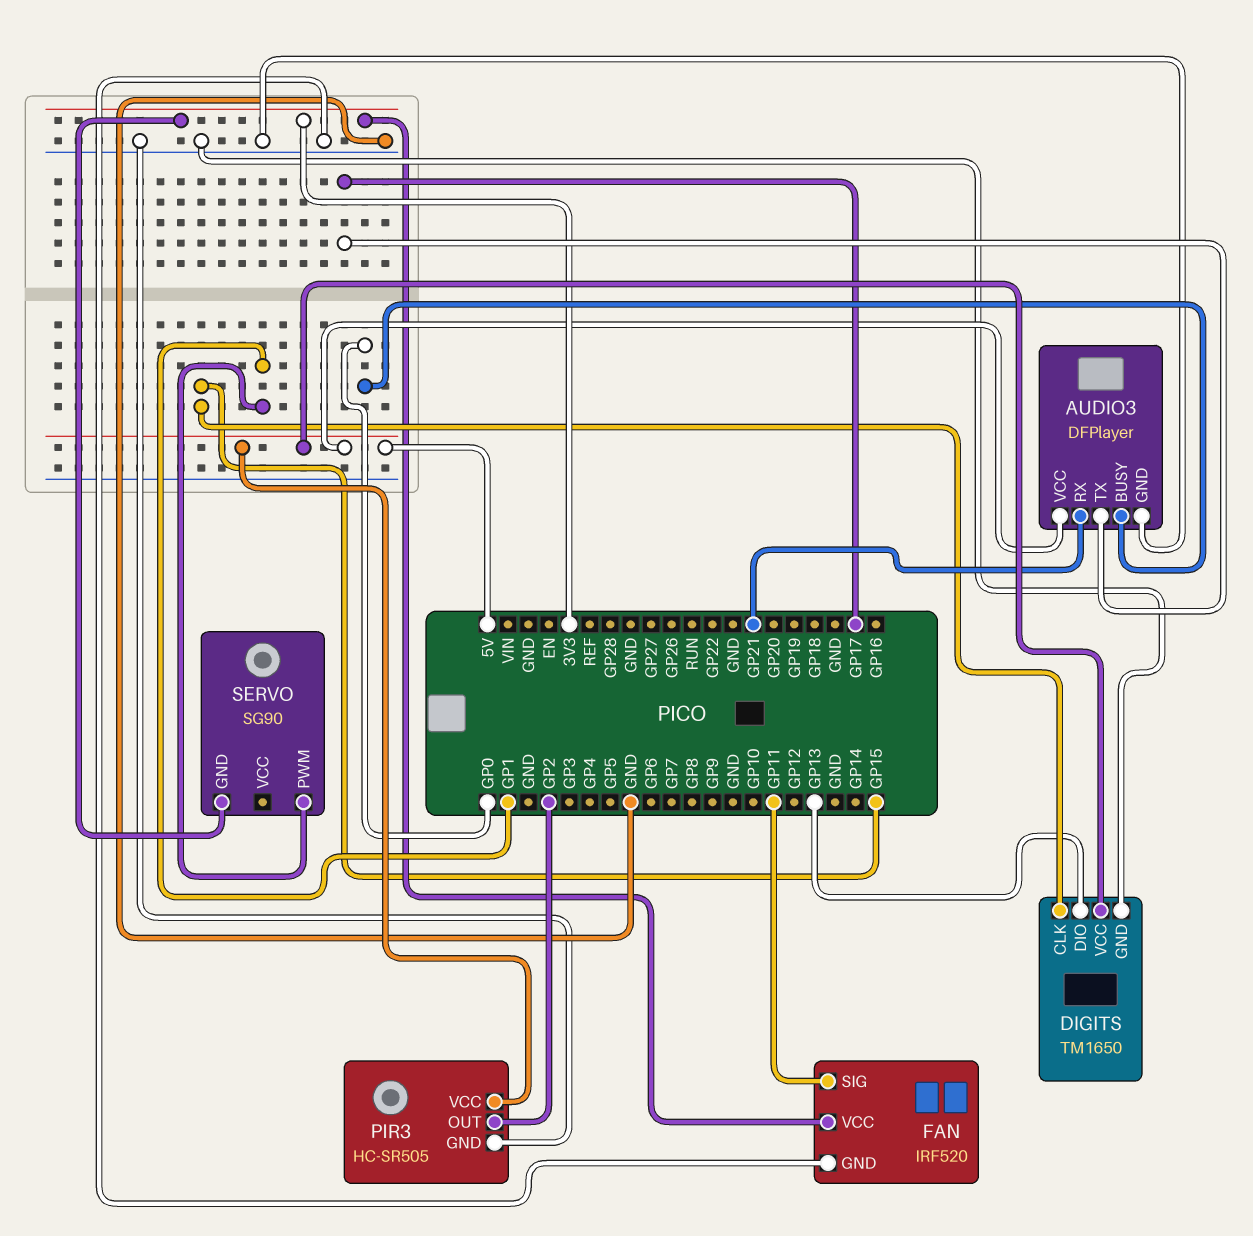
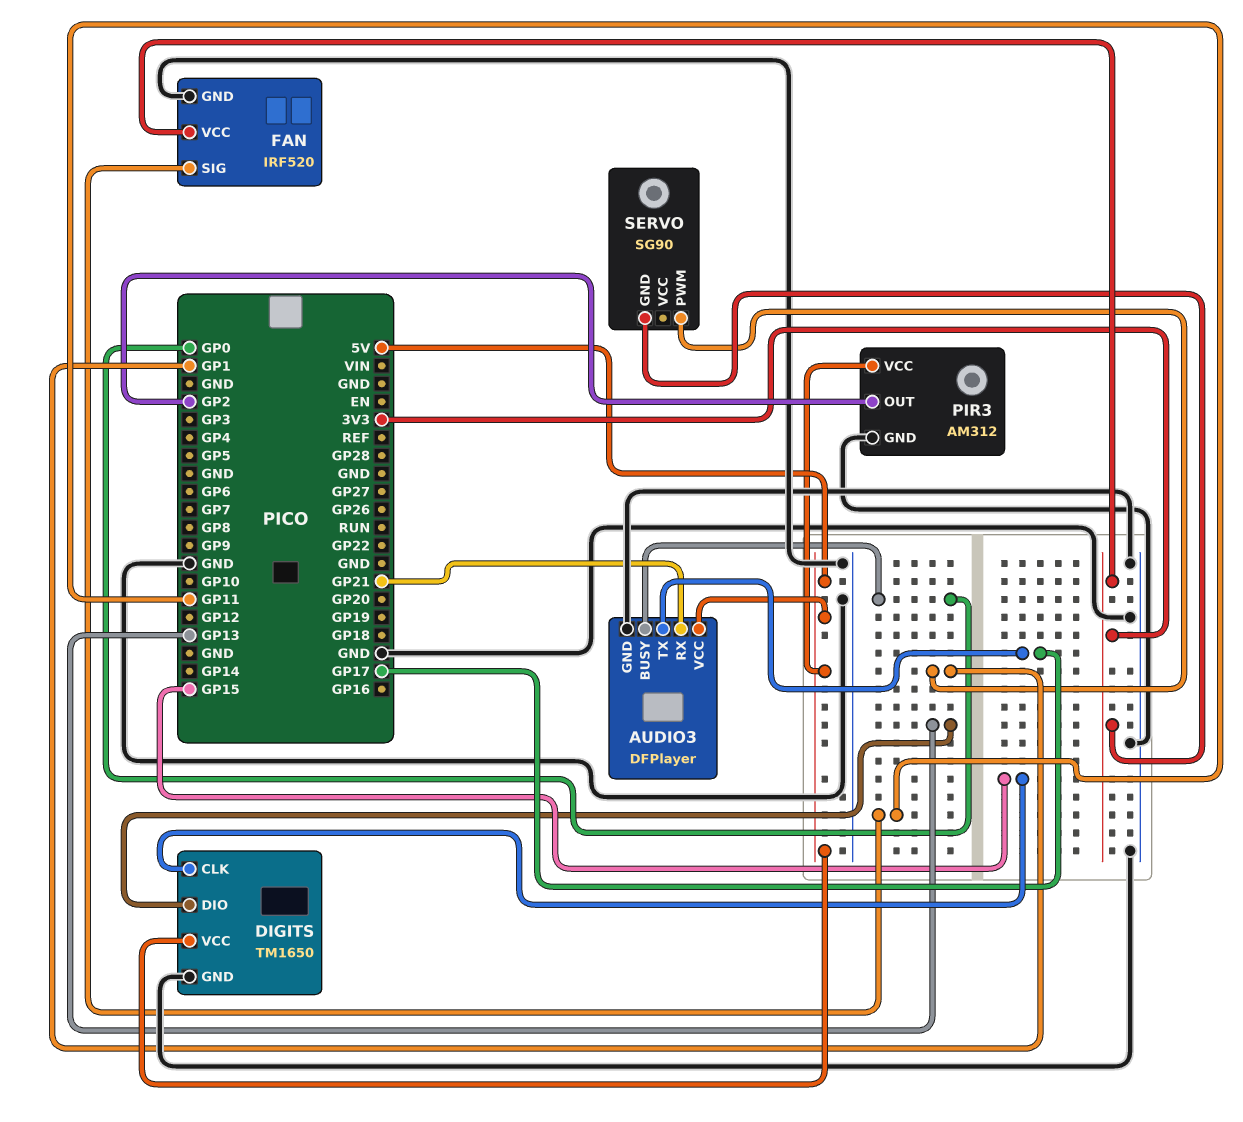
PIR3: HC-SR505 -> AM312

